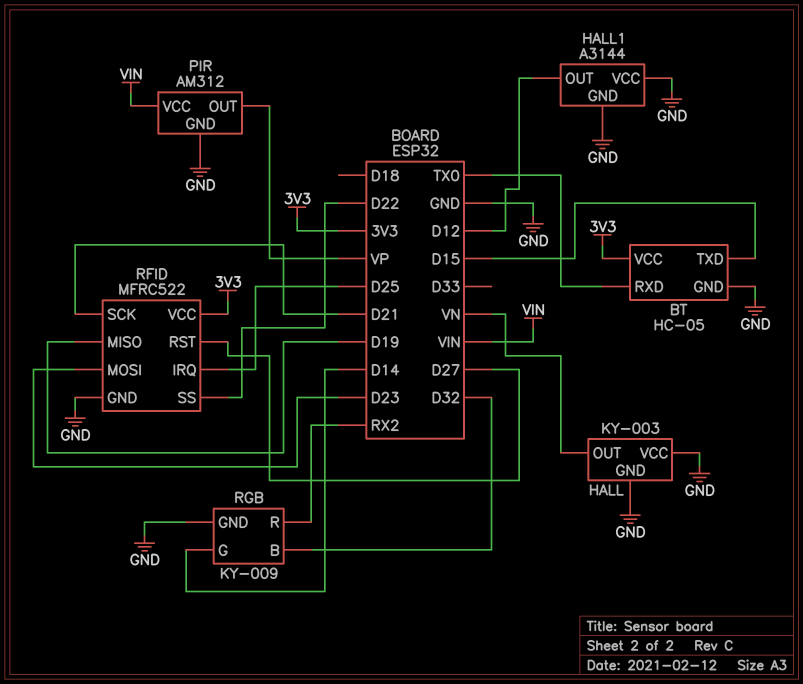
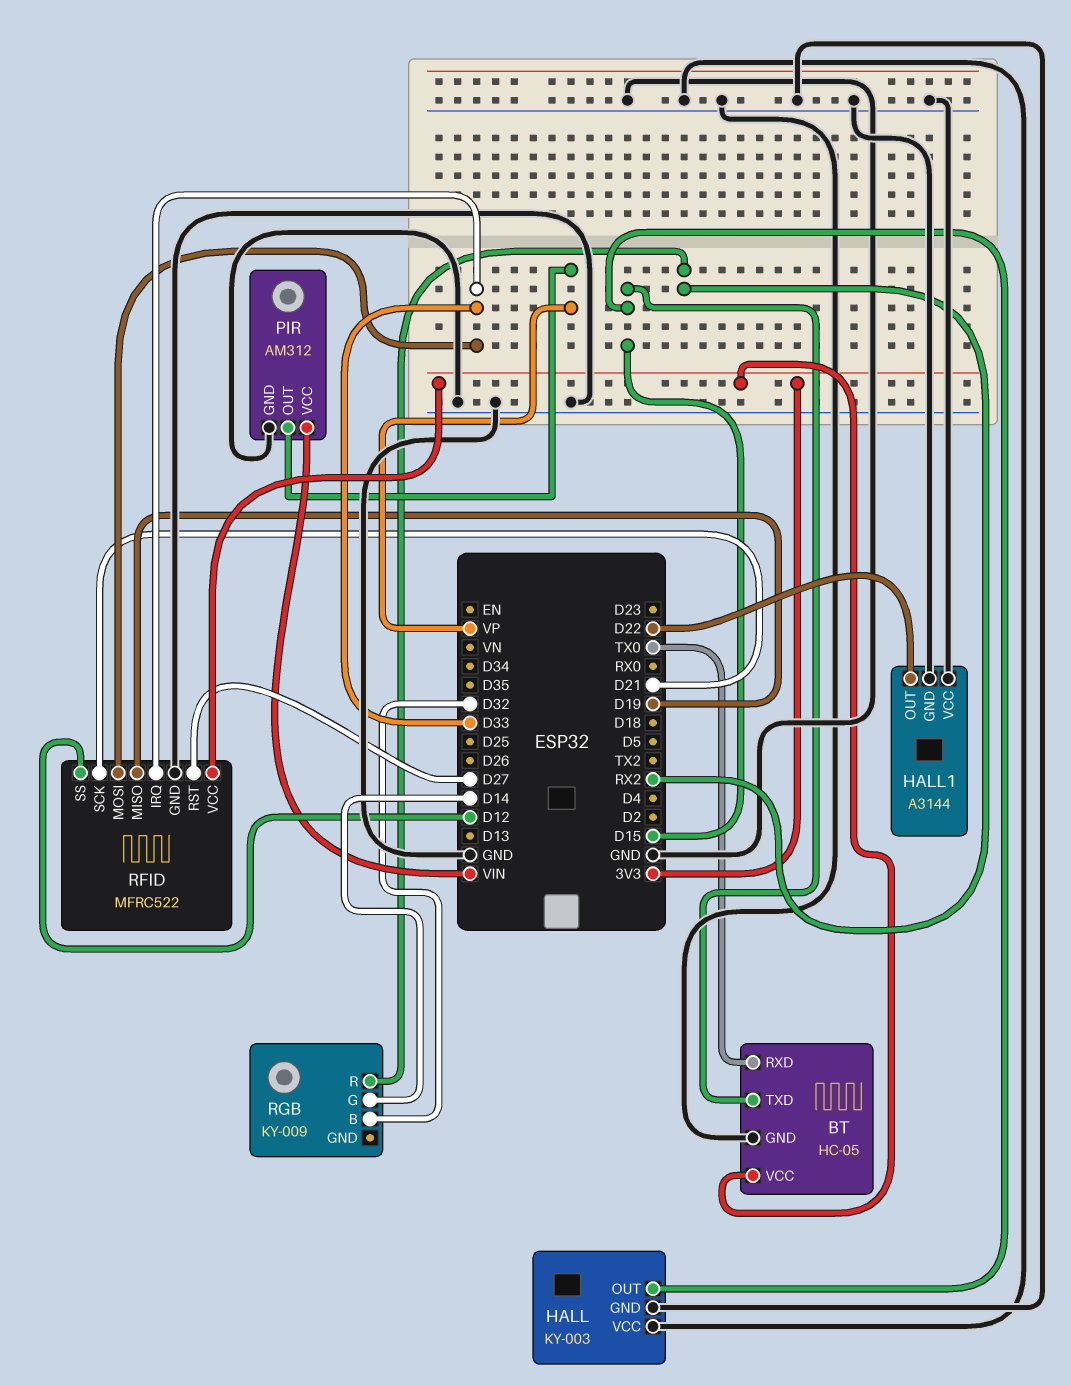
HALL pin OUT: VN -> D15
HALL1 pin OUT: D12 -> D22
RFID pin IRQ: D25 -> D33
RFID pin MOSI: D23 -> D33
RFID pin SS: D22 -> D12
RGB pin GND: GND -> none

